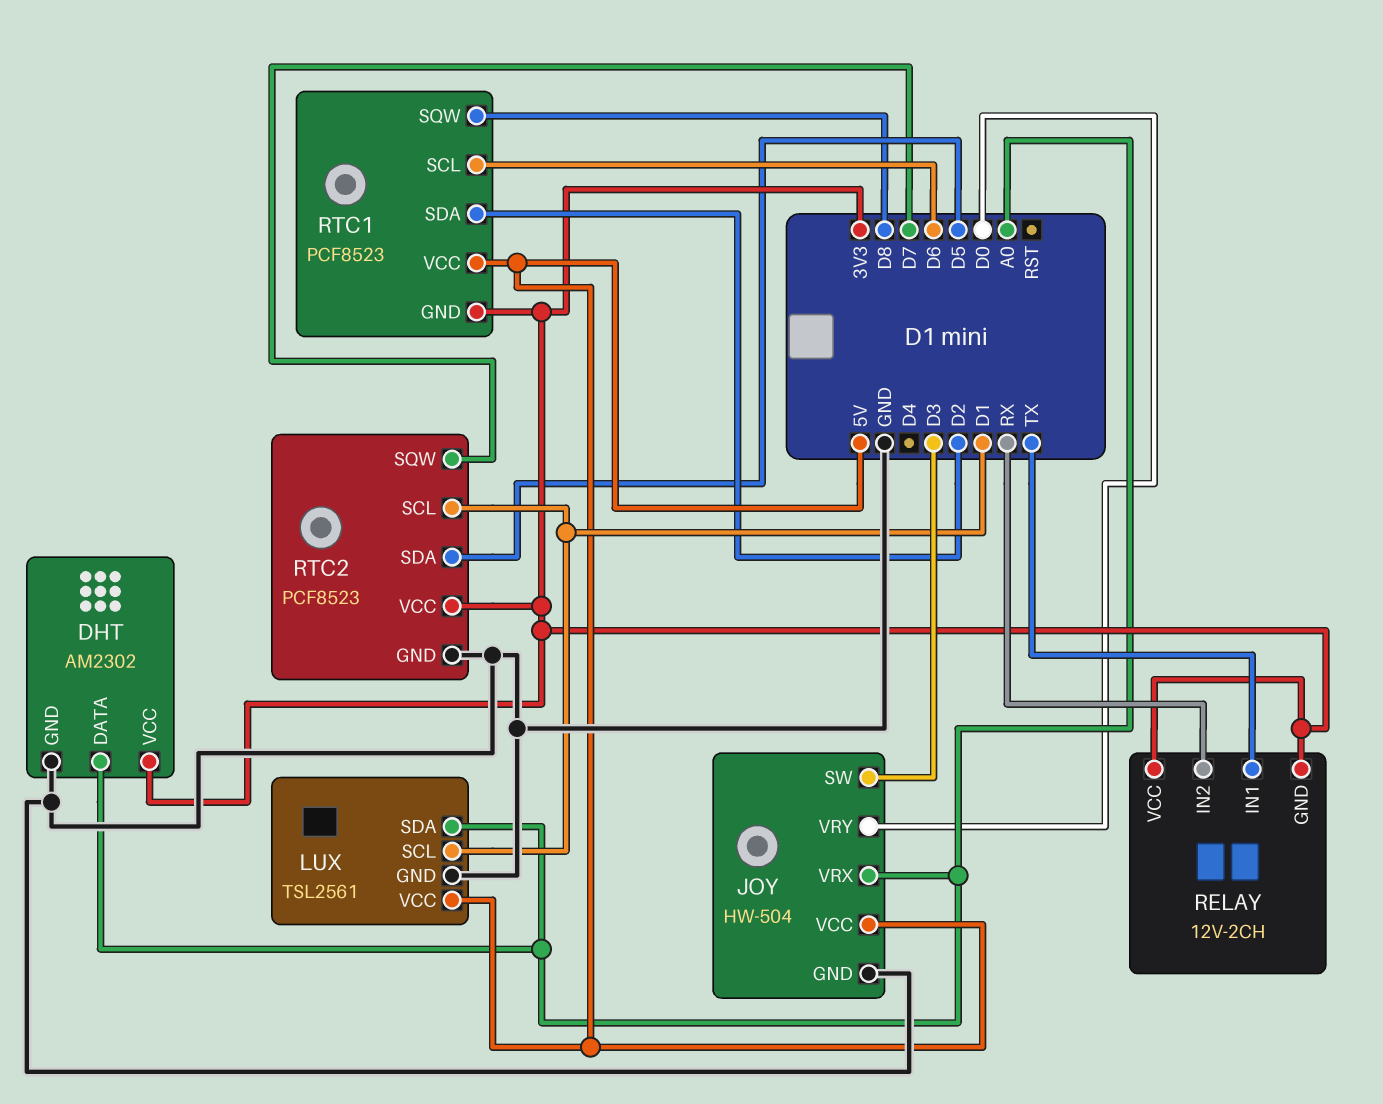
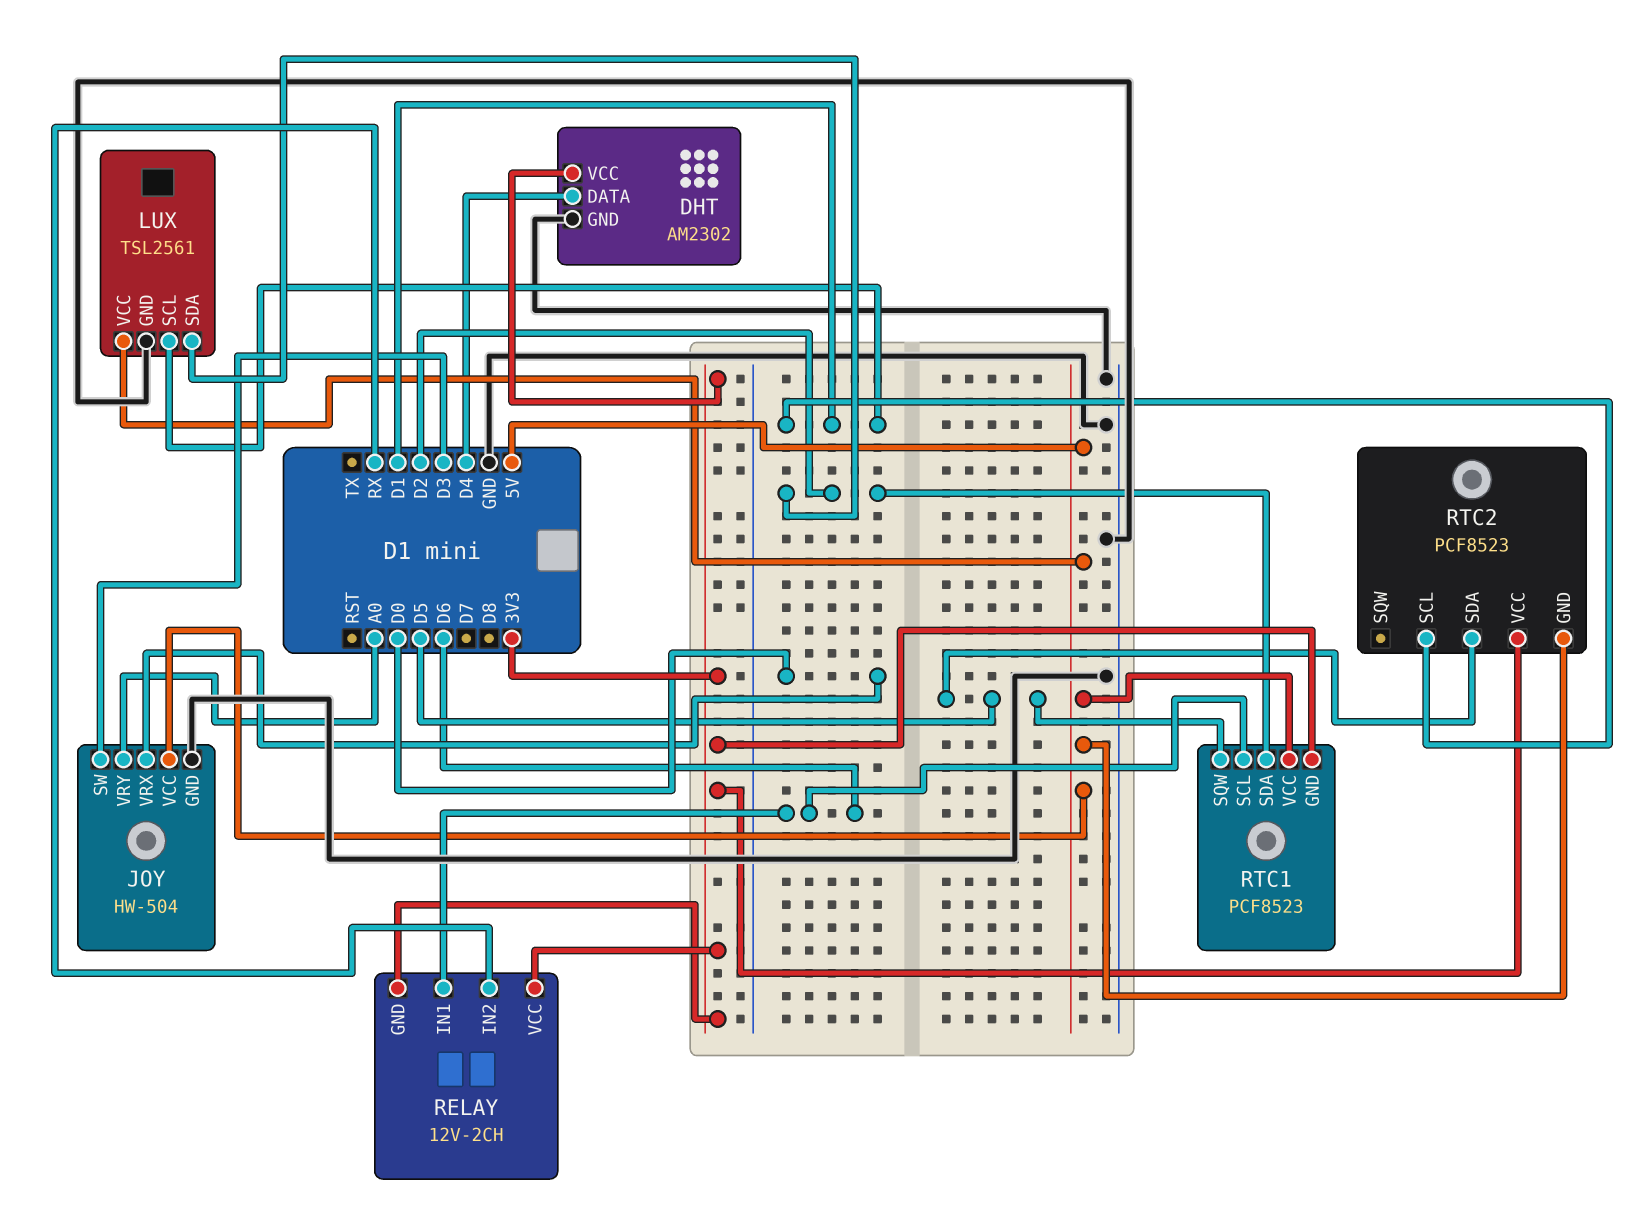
DHT pin DATA: A0 -> D4
JOY pin VRX: A0 -> D0
JOY pin VRY: D0 -> A0
LUX pin SDA: A0 -> D2
RELAY pin IN1: TX -> D6
RTC1 pin SQW: D8 -> D5
RTC2 pin GND: GND -> 5V
RTC2 pin SQW: D7 -> none

